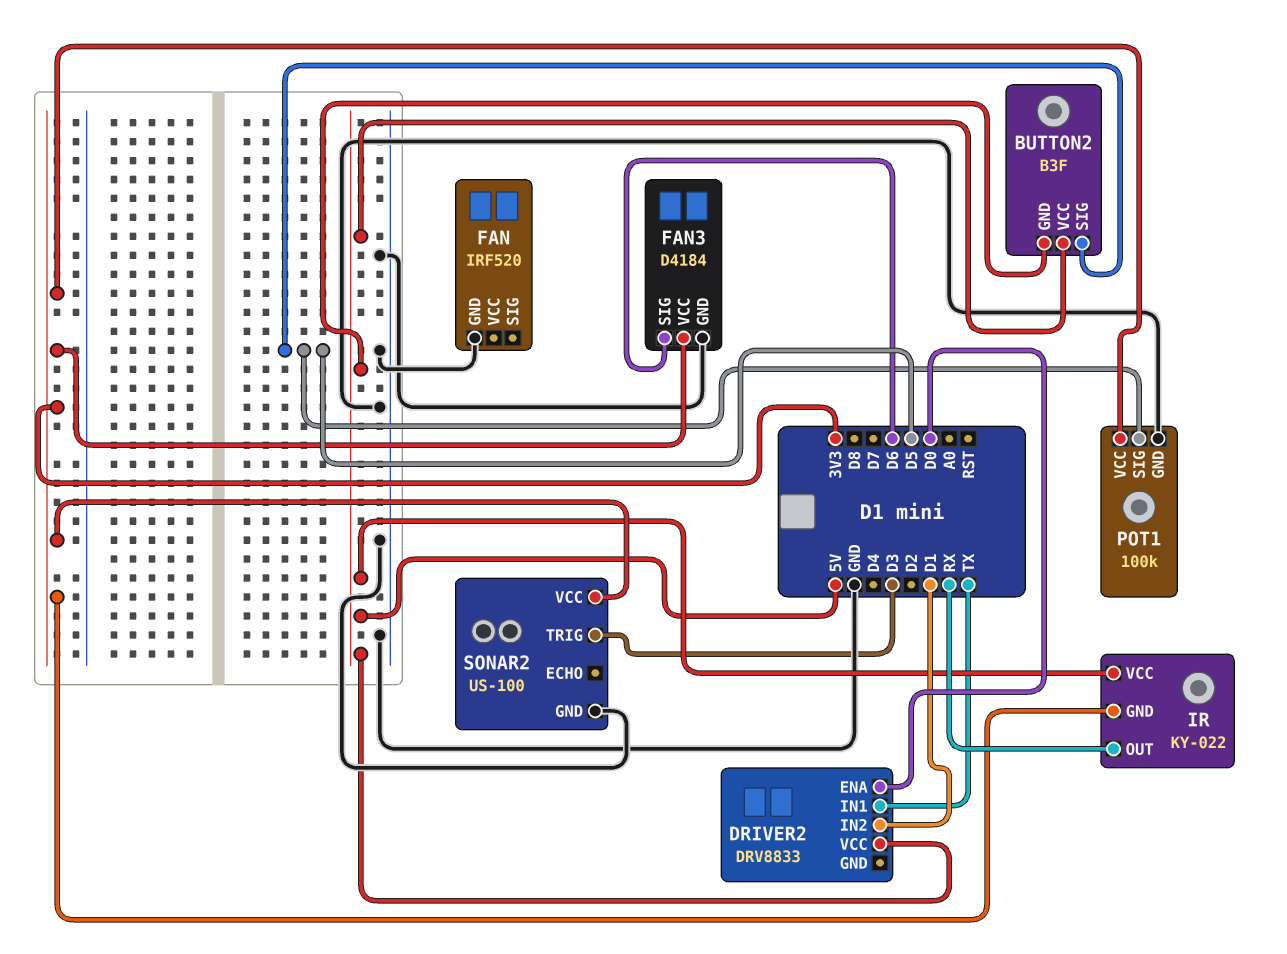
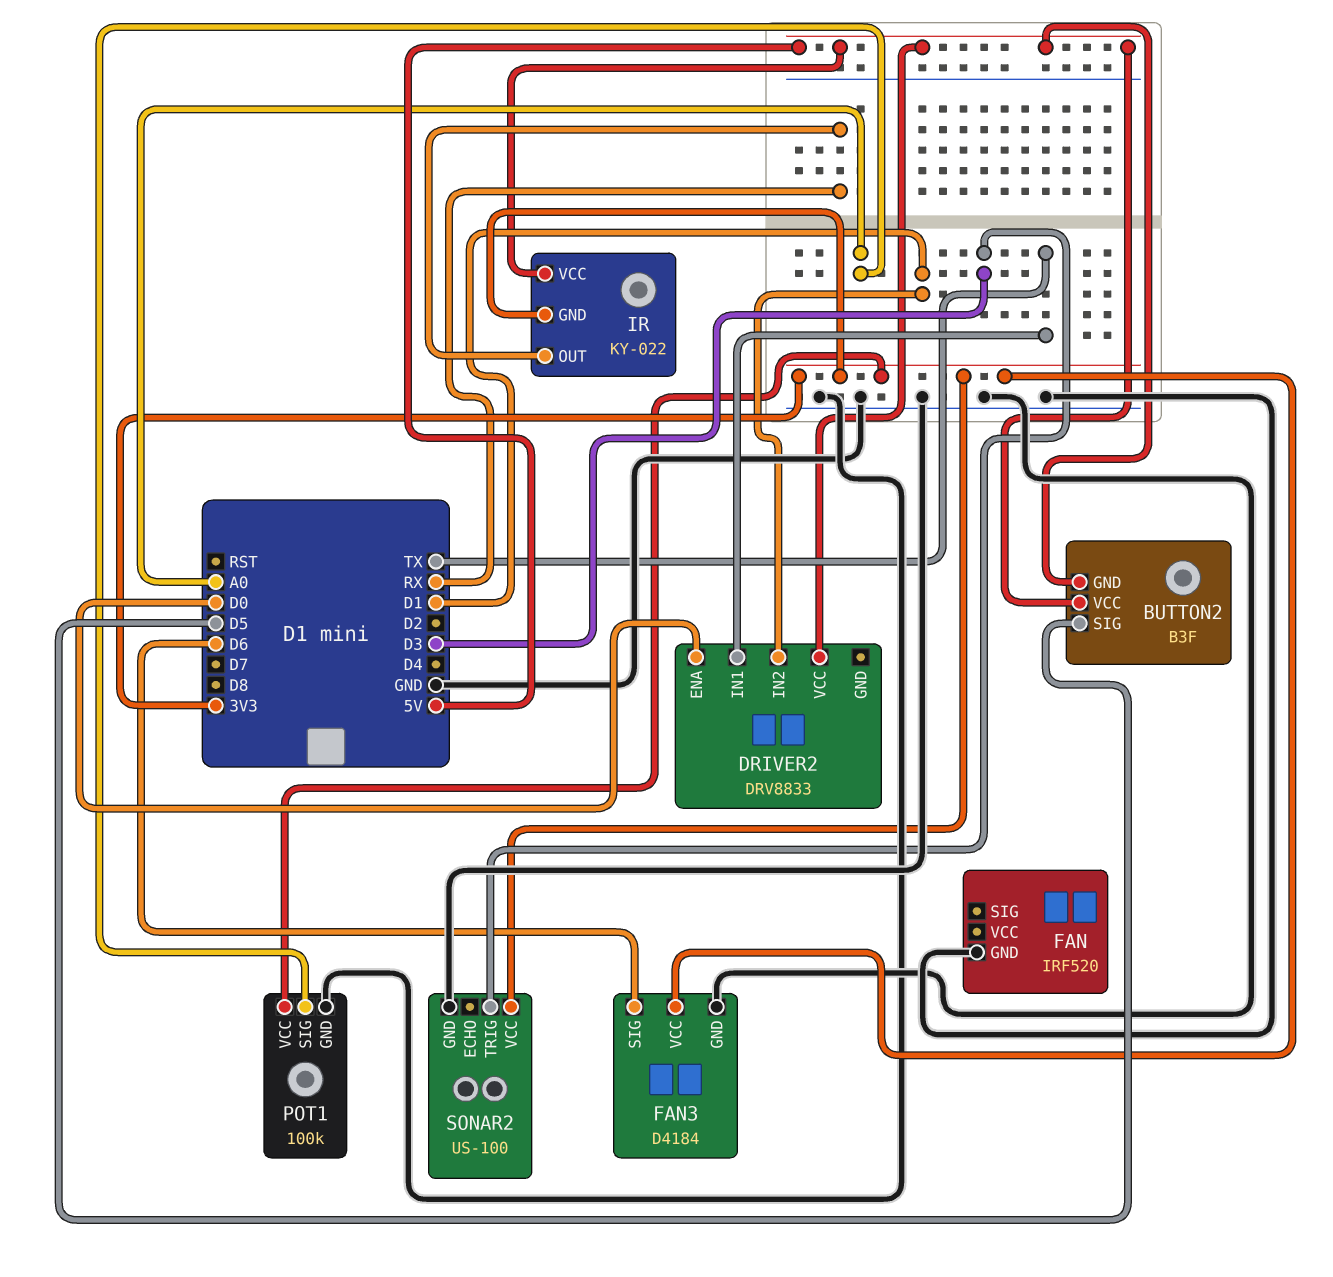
POT1 pin SIG: D5 -> A0

